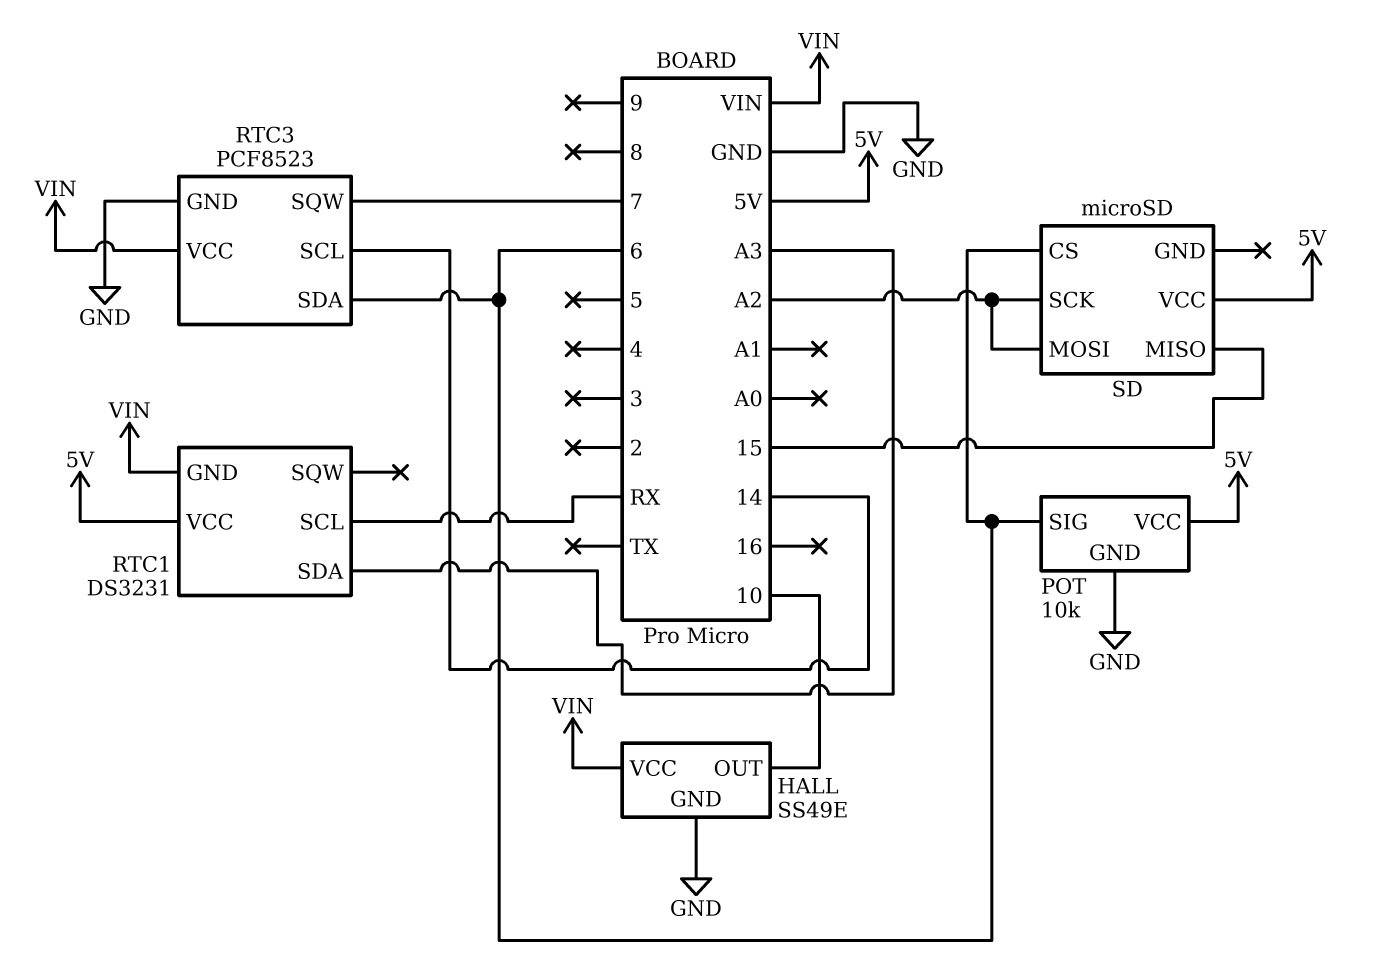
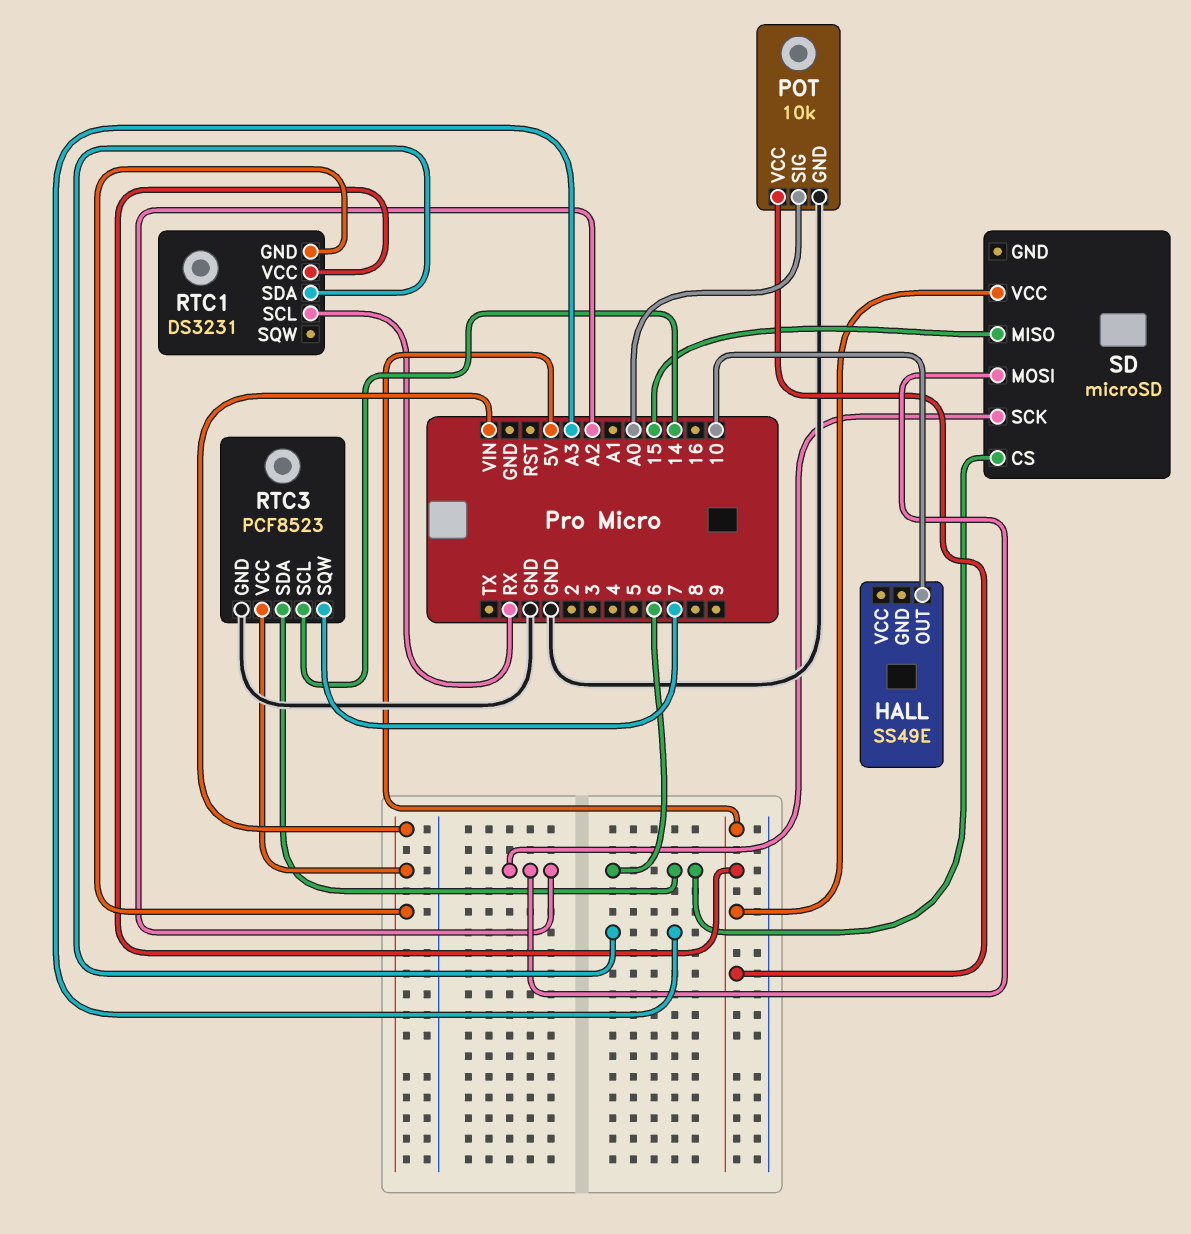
HALL pin GND: GND -> none
HALL pin VCC: VIN -> none
POT pin SIG: 6 -> A0

